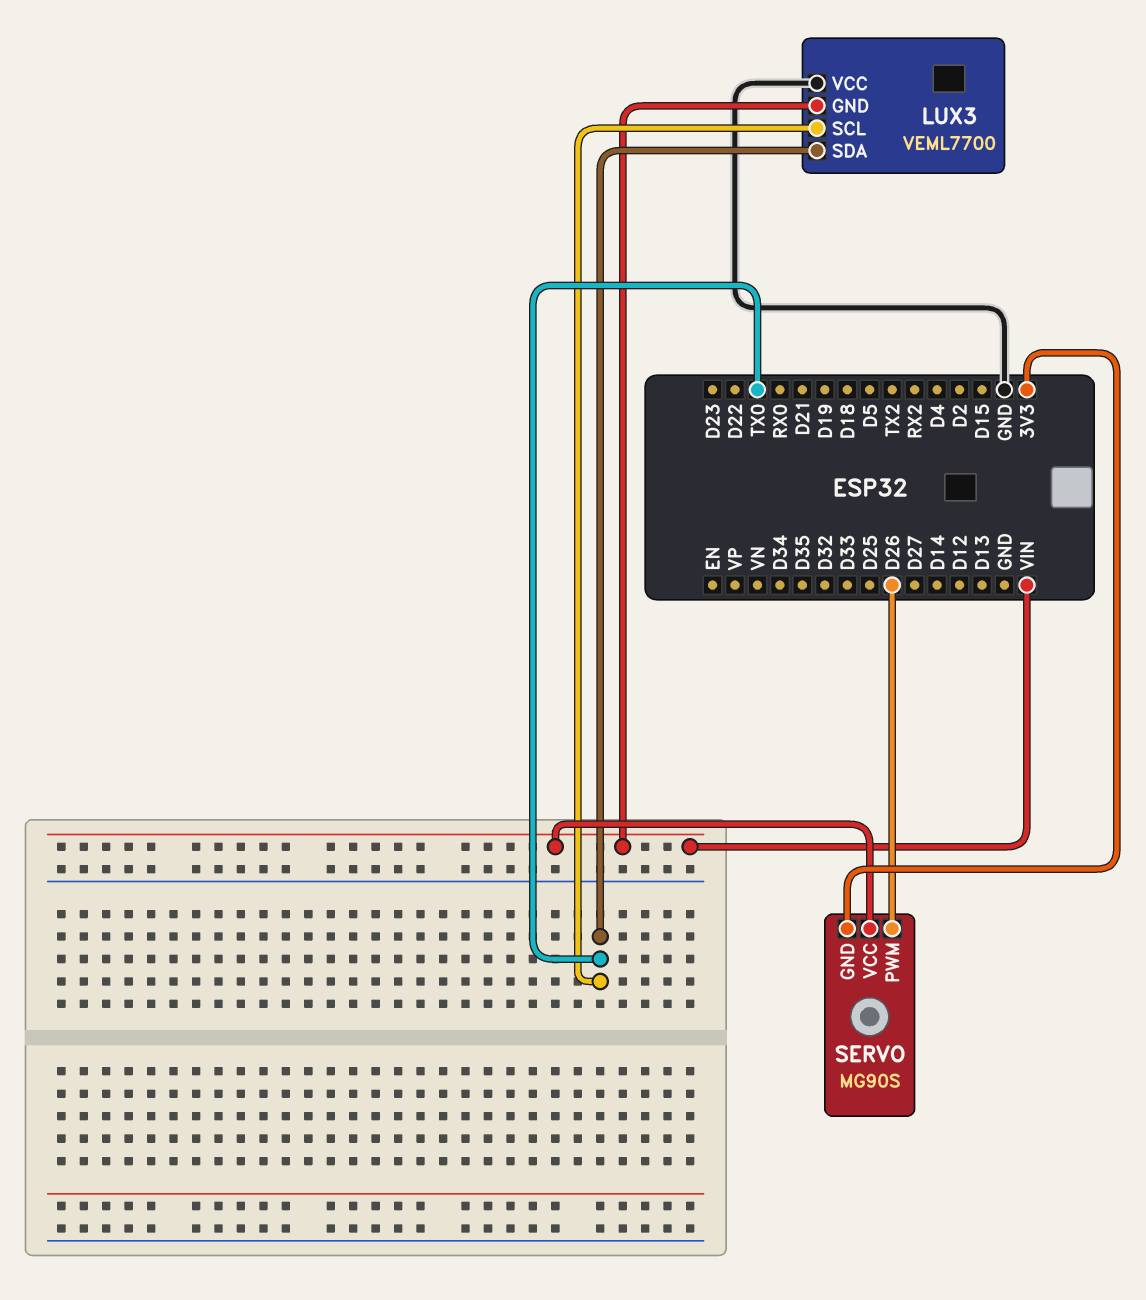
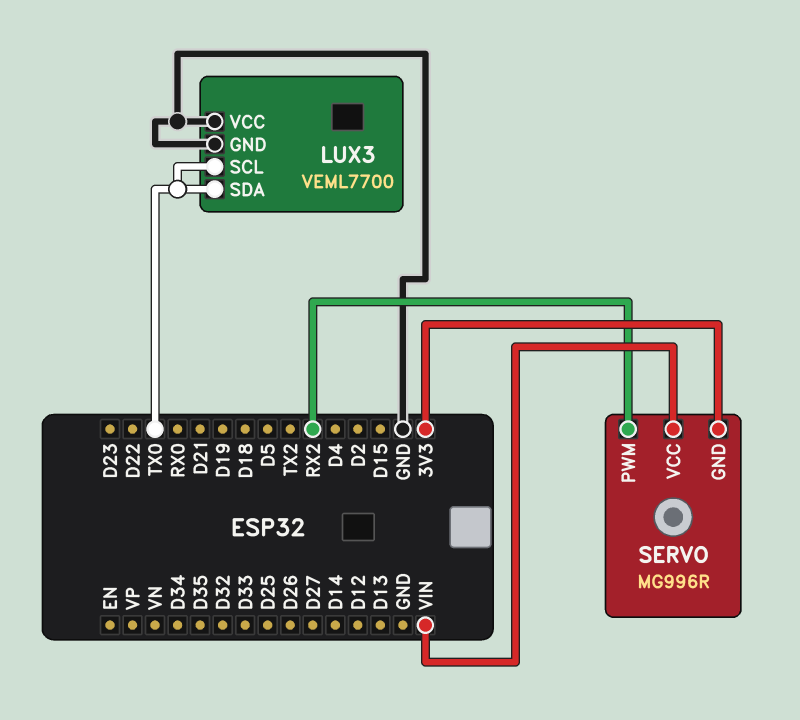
LUX3 pin GND: VIN -> GND
SERVO: MG90S -> MG996R
SERVO pin PWM: D26 -> RX2

